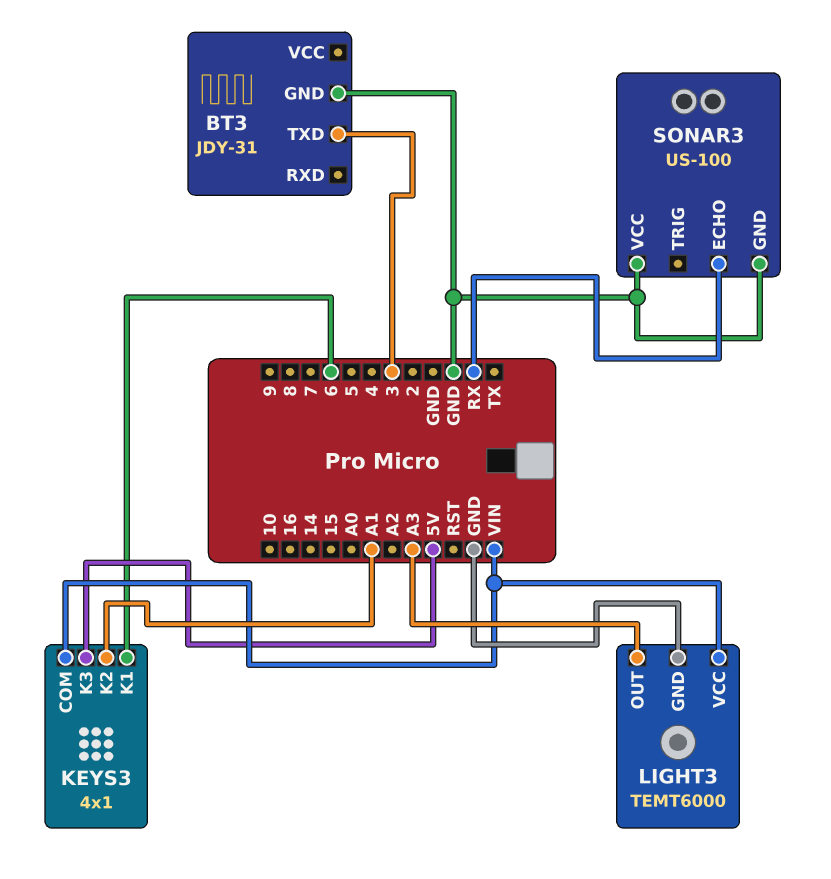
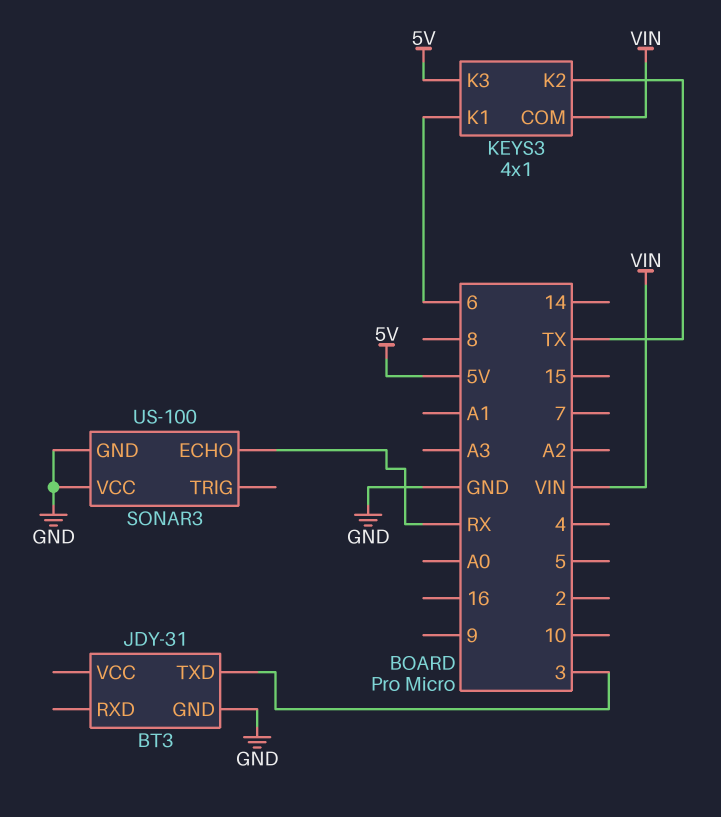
KEYS3 pin K2: A1 -> TX
LIGHT3: TEMT6000 -> none
LIGHT3 pin GND: GND -> none
LIGHT3 pin OUT: A3 -> none
LIGHT3 pin VCC: VIN -> none

